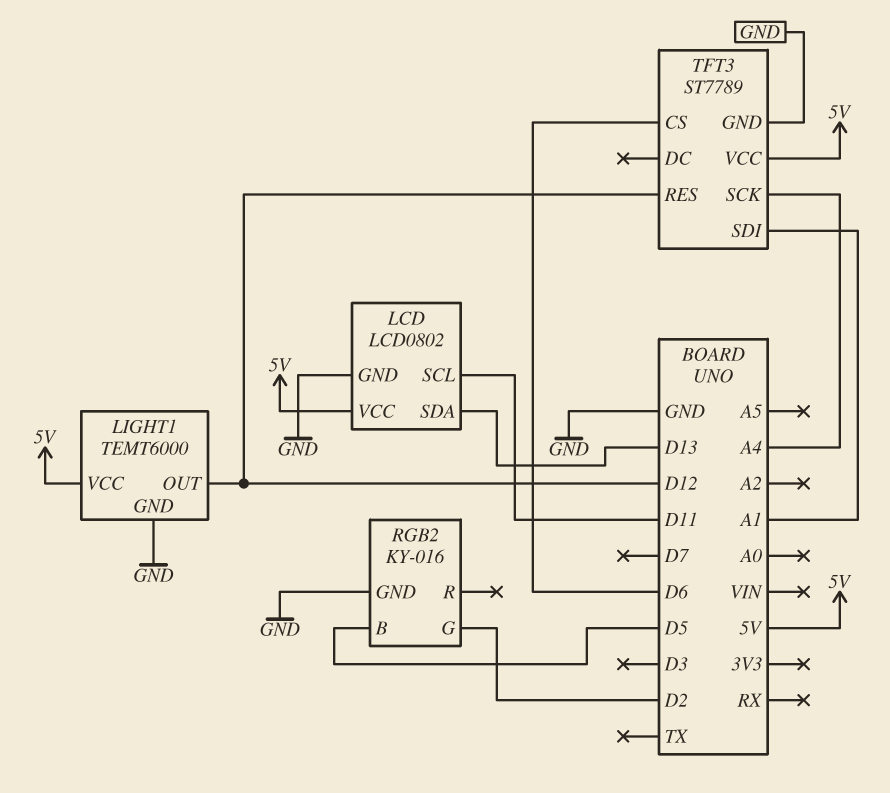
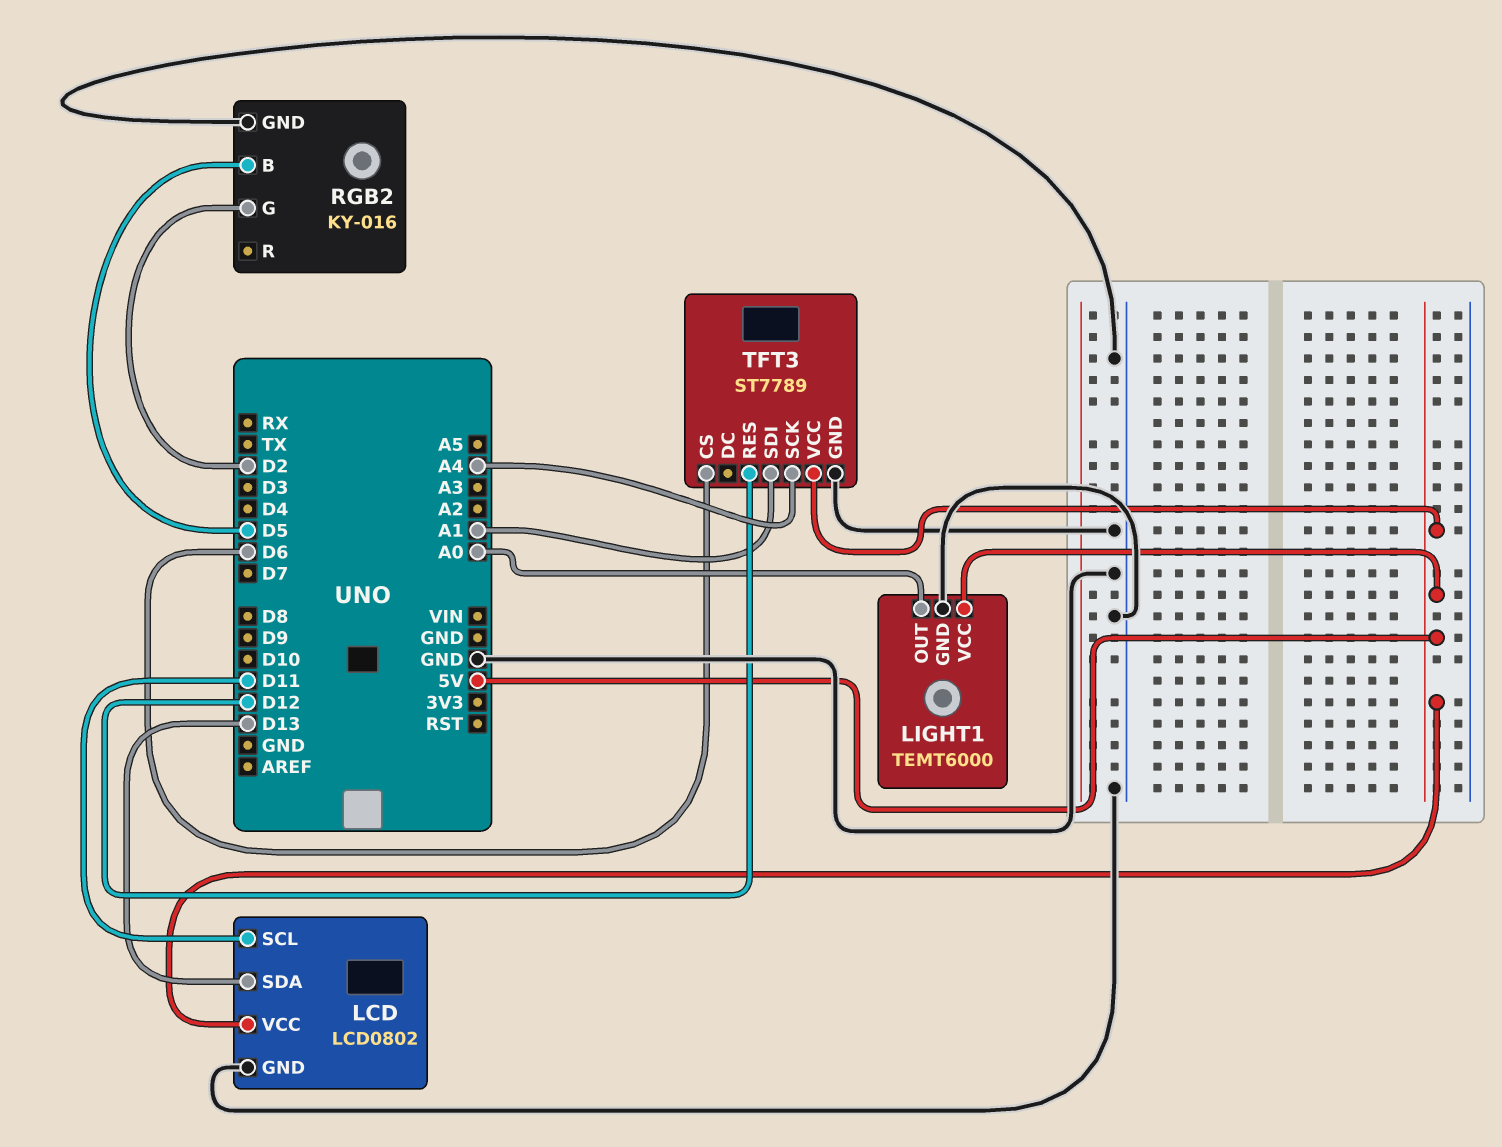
LIGHT1 pin OUT: D12 -> A0

